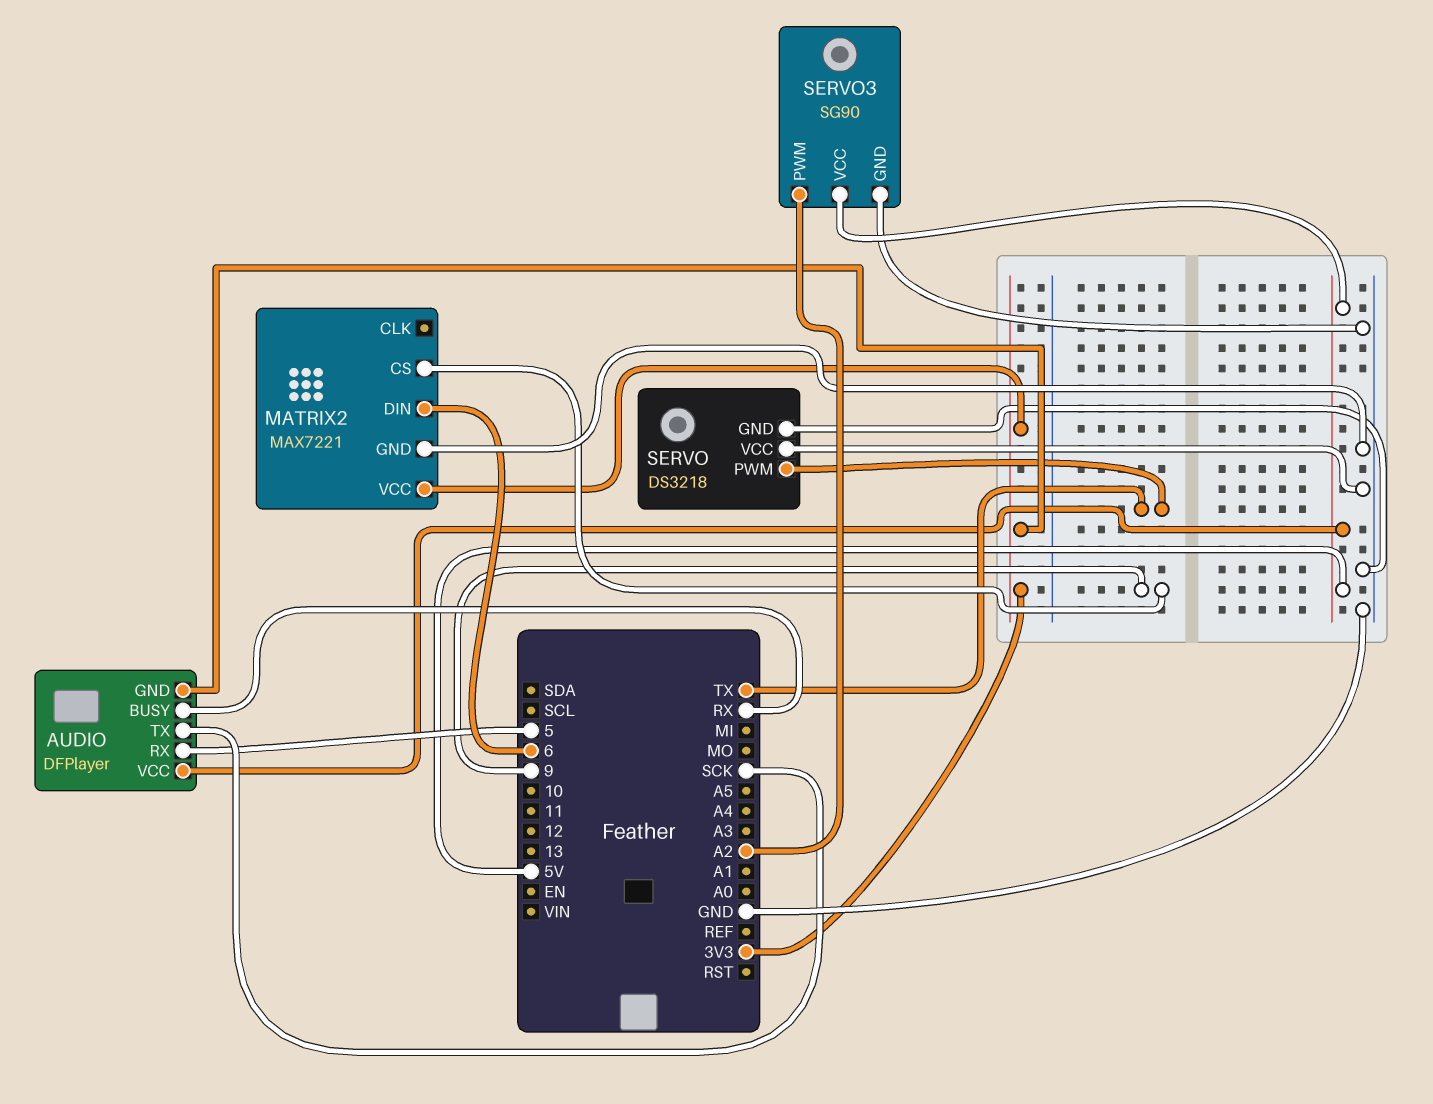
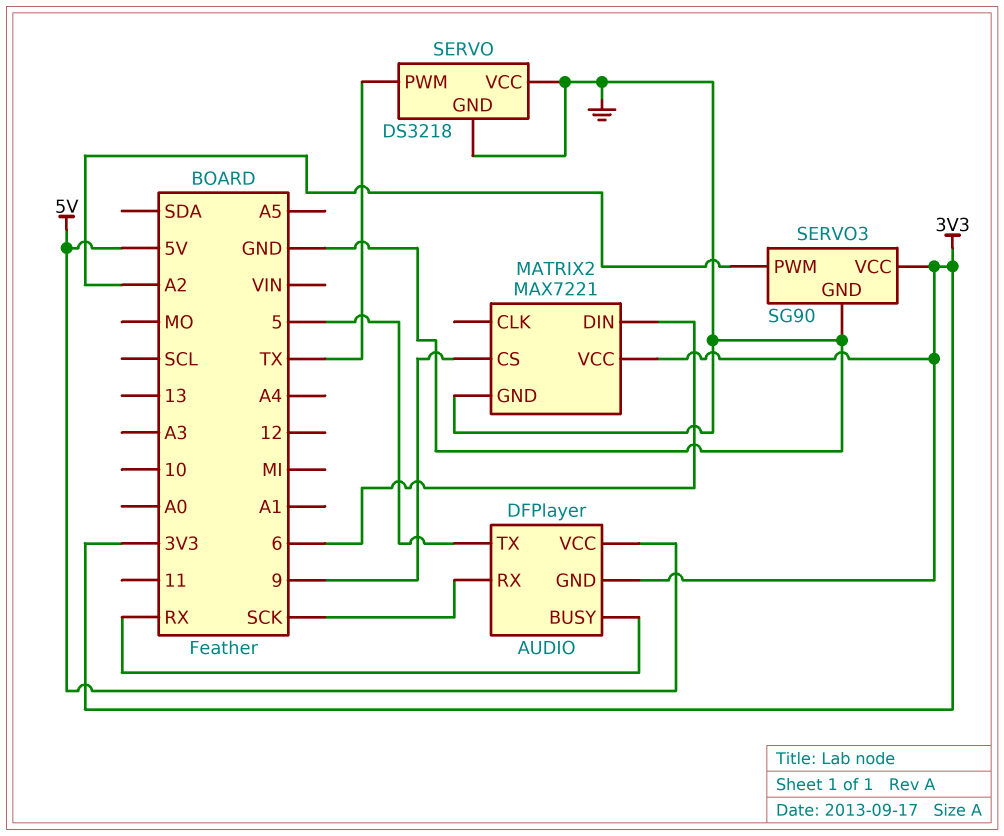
AUDIO pin RX: 5 -> SCK
AUDIO pin TX: SCK -> 5
SERVO3 pin VCC: 5V -> 3V3

